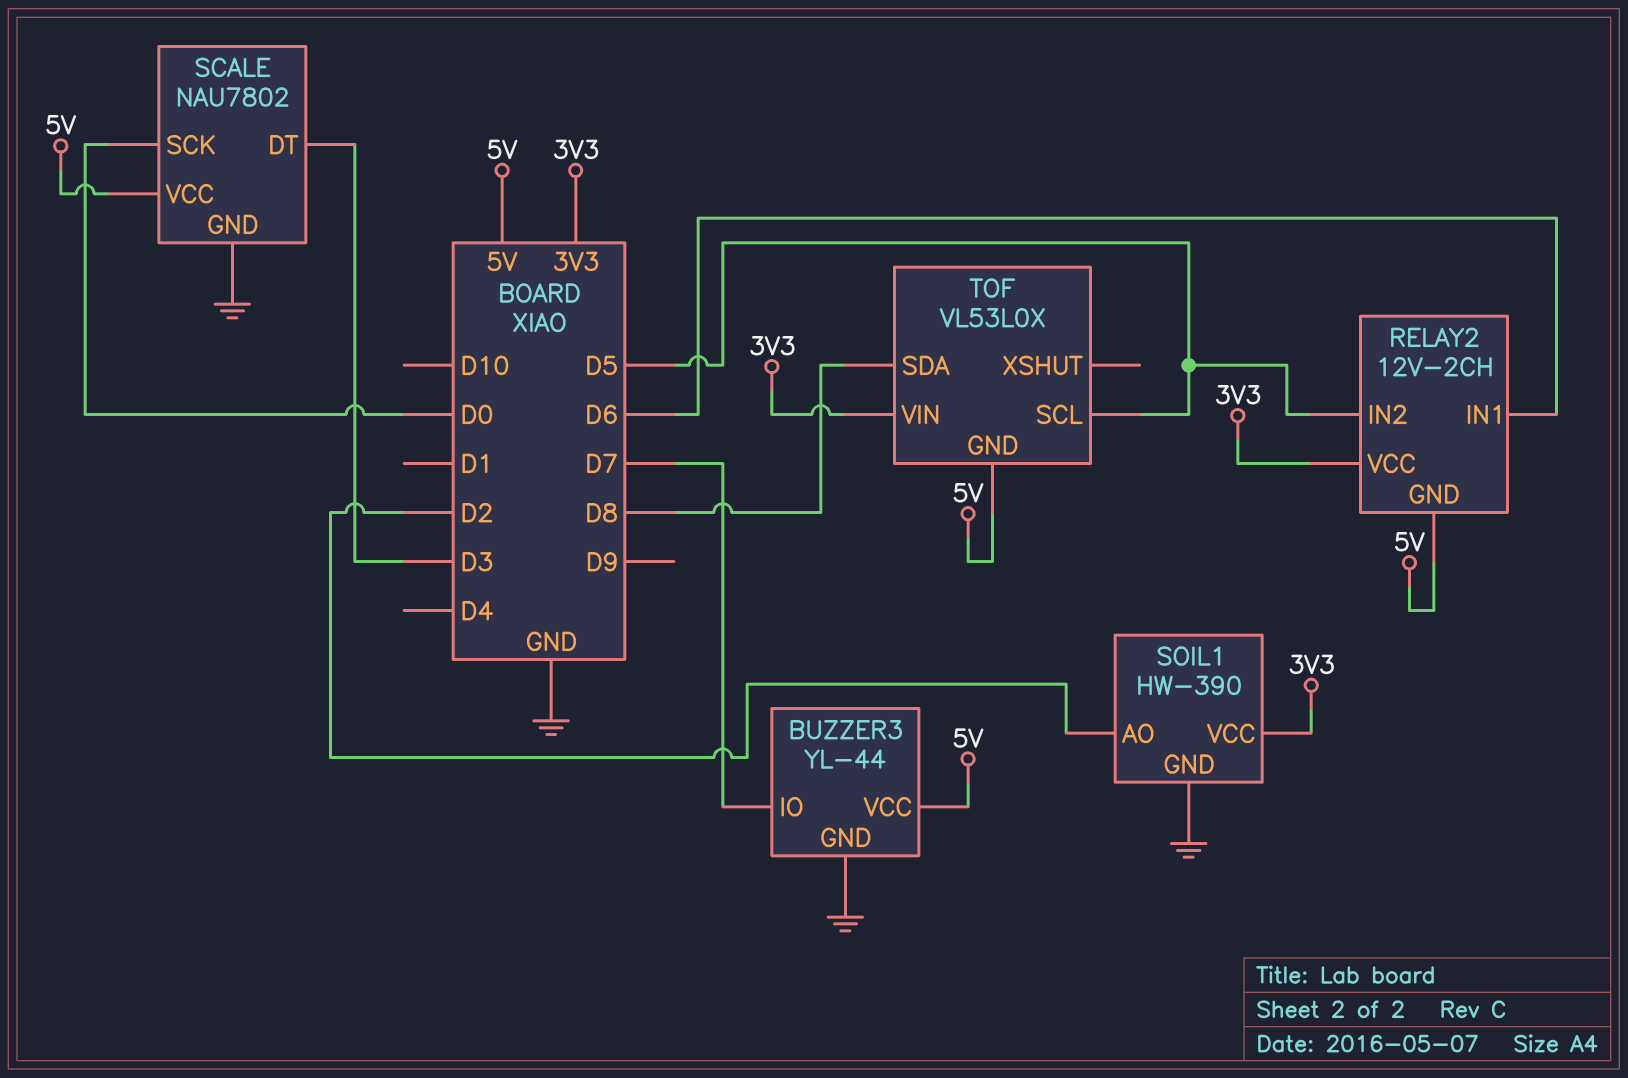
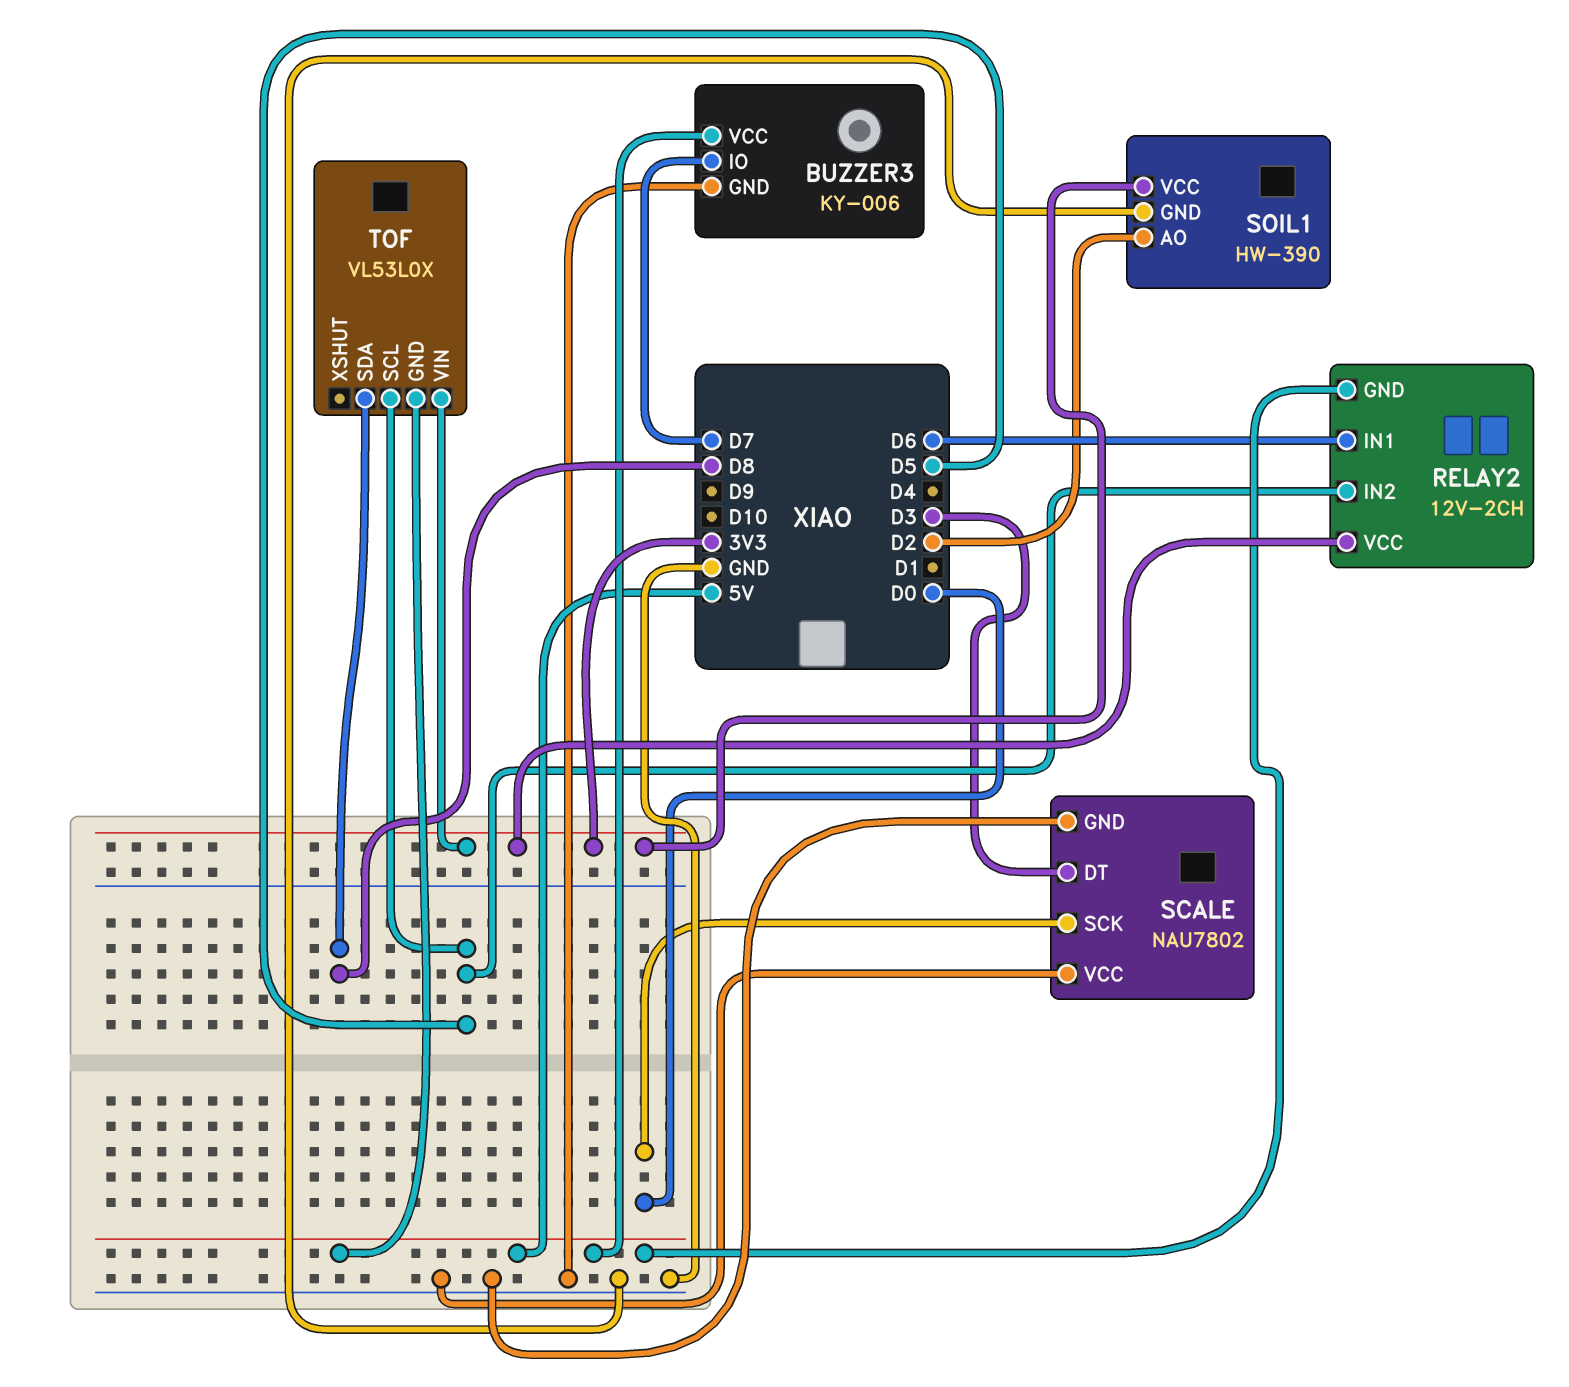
BUZZER3: YL-44 -> KY-006
SCALE pin VCC: 5V -> GND

